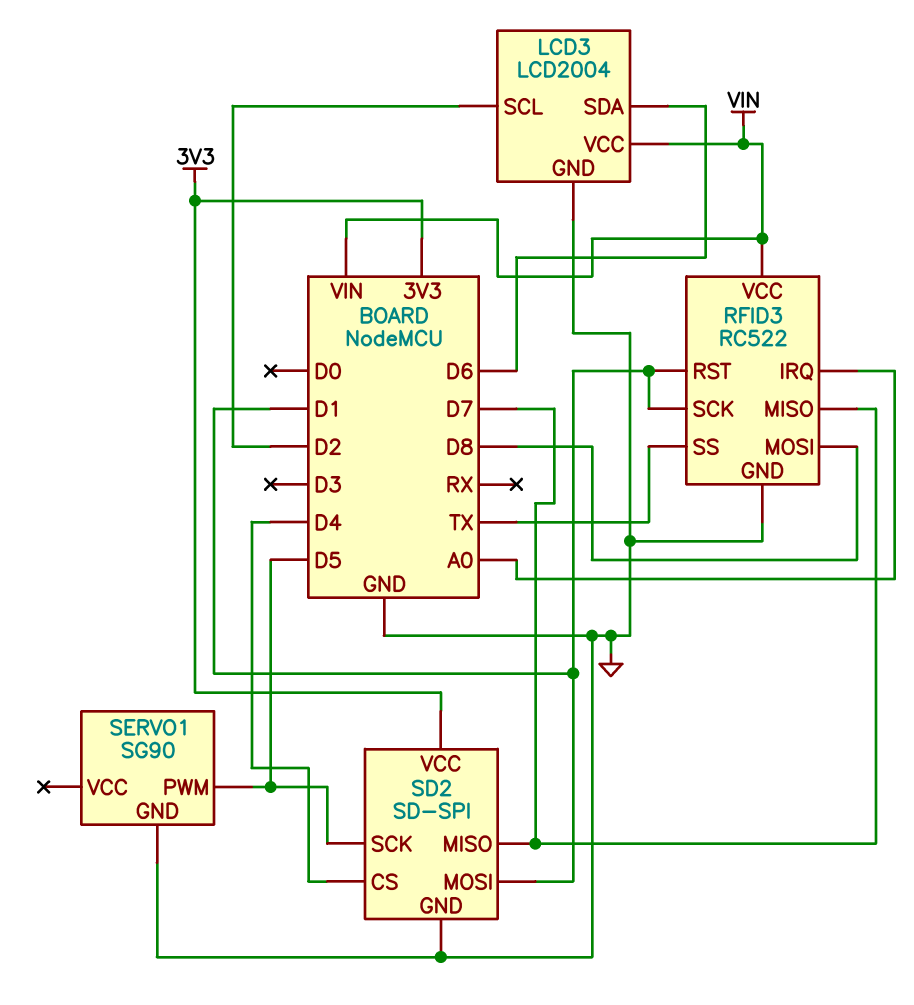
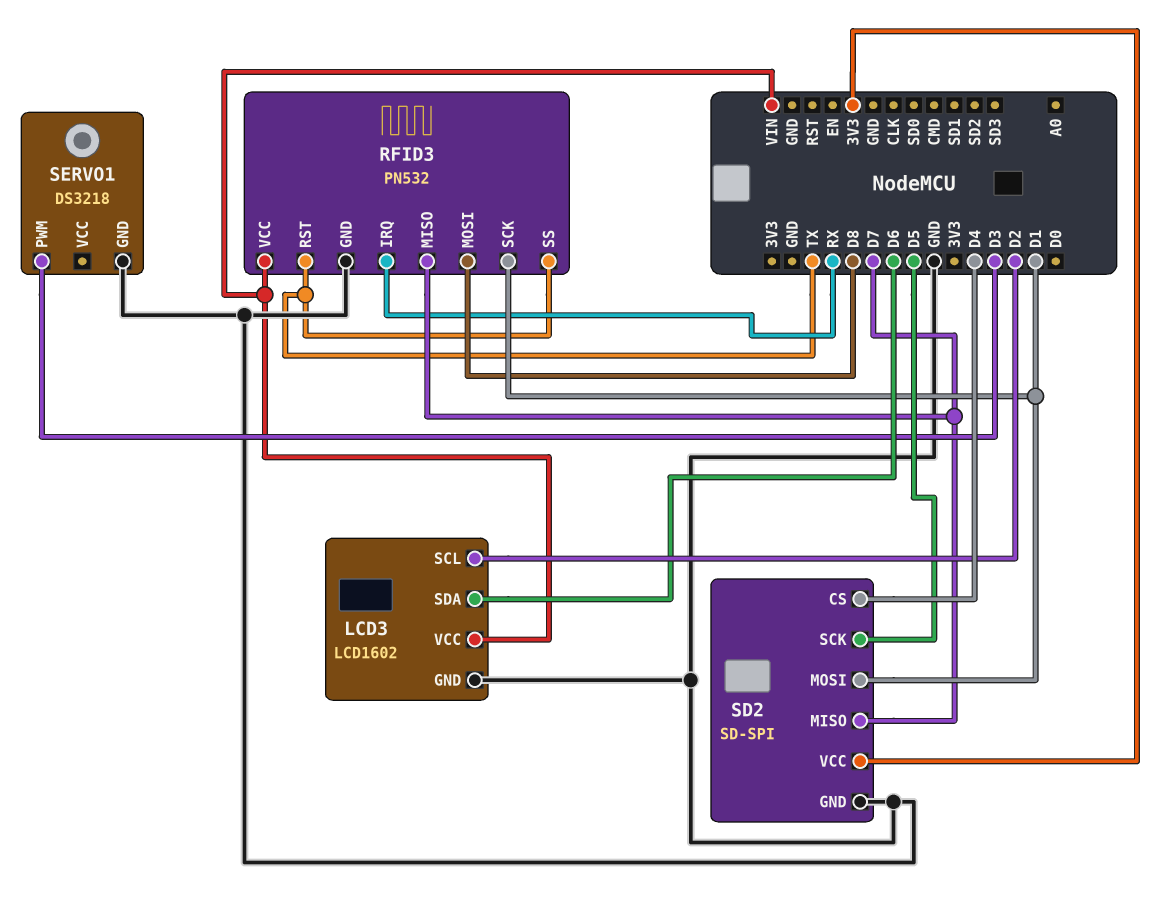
LCD3: LCD2004 -> LCD1602
RFID3: RC522 -> PN532
RFID3 pin IRQ: A0 -> RX
RFID3 pin RST: D1 -> TX
SERVO1: SG90 -> DS3218
SERVO1 pin PWM: D5 -> D3

